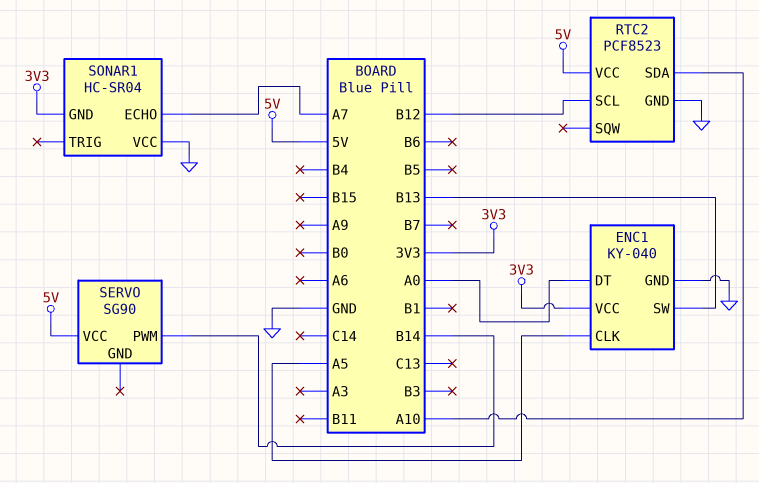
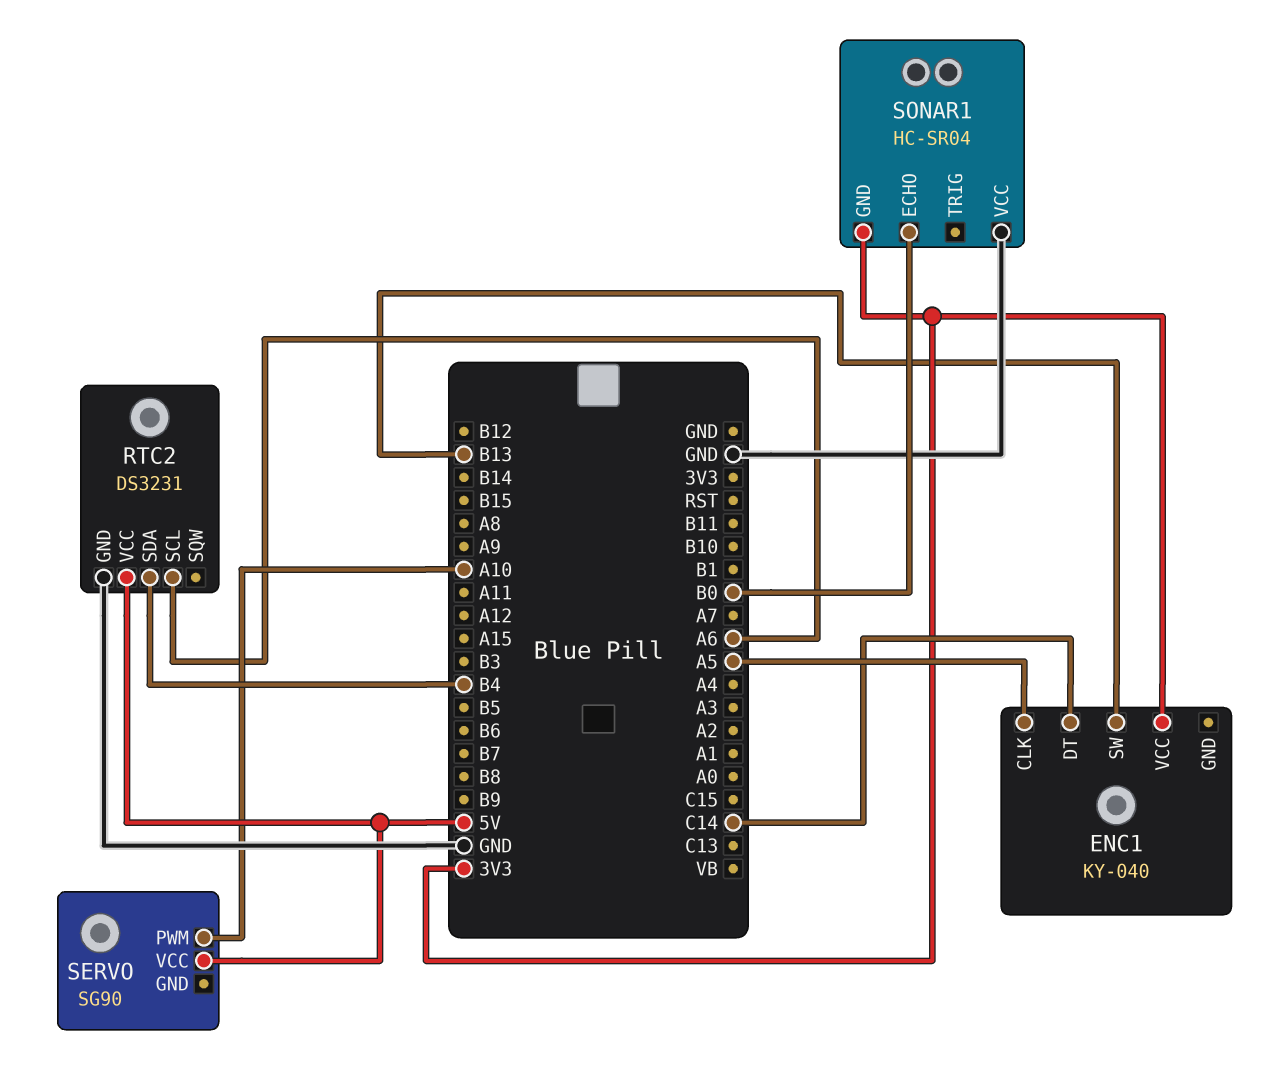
ENC1 pin DT: A0 -> C14
ENC1 pin GND: GND -> none
RTC2: PCF8523 -> DS3231
RTC2 pin SCL: B12 -> A6
RTC2 pin SDA: A10 -> B4
SERVO pin PWM: B14 -> A10
SONAR1 pin ECHO: A7 -> B0

